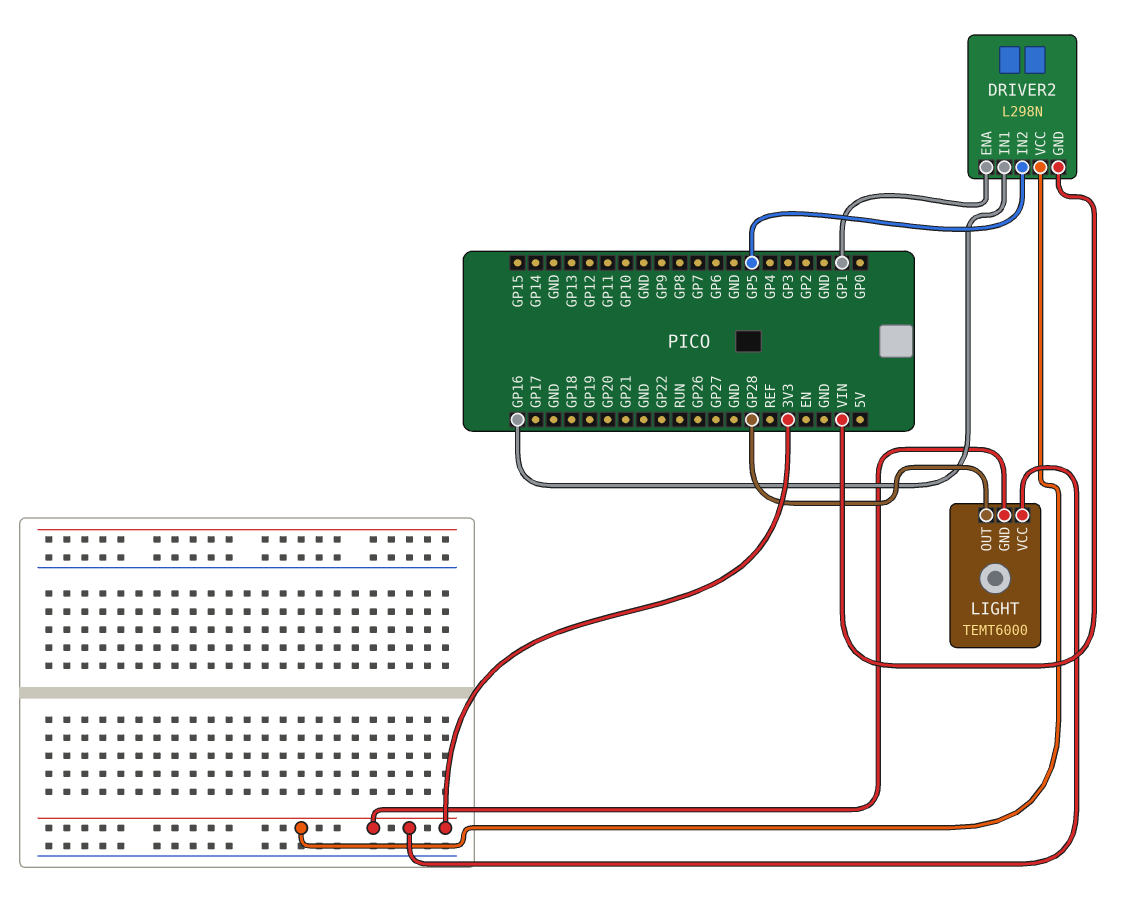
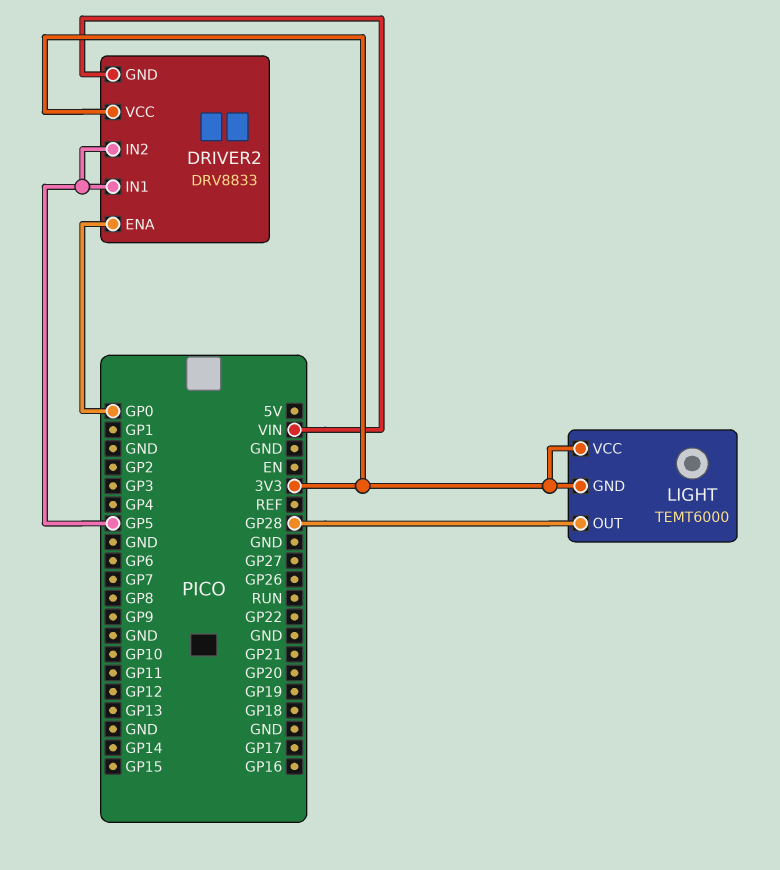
DRIVER2: L298N -> DRV8833
DRIVER2 pin ENA: GP1 -> GP0
DRIVER2 pin IN1: GP16 -> GP5

